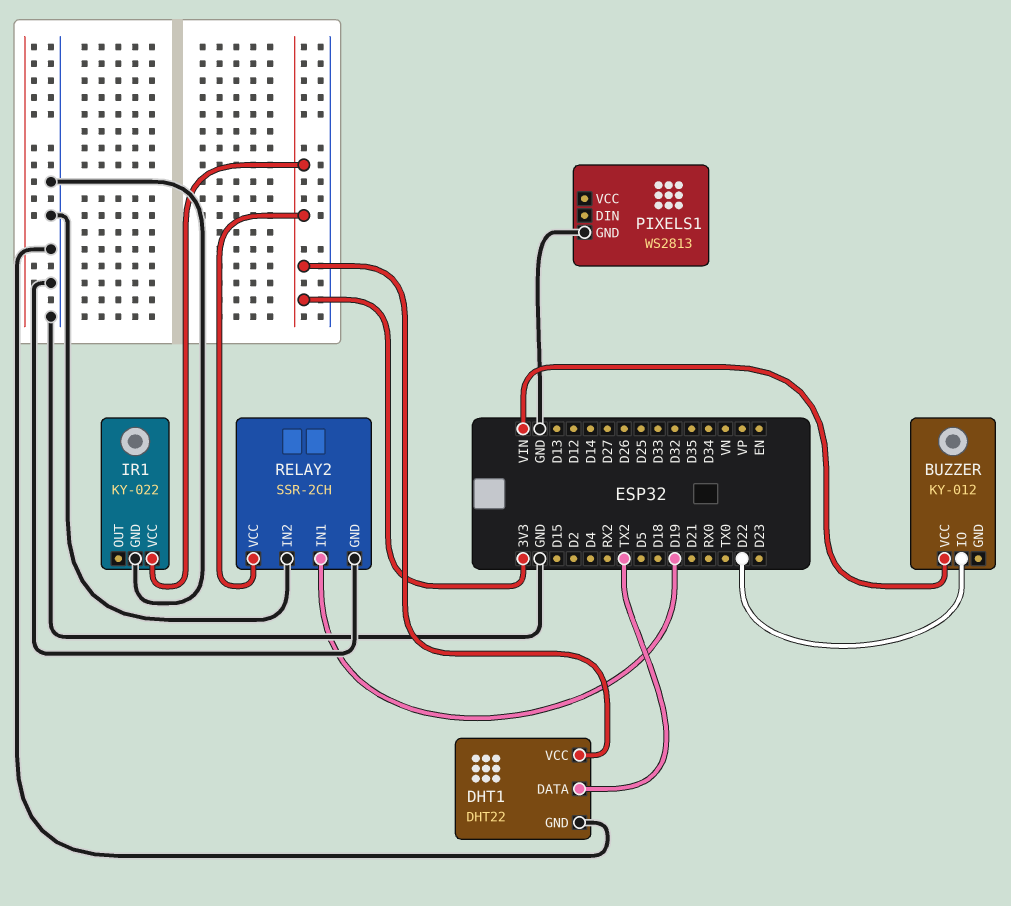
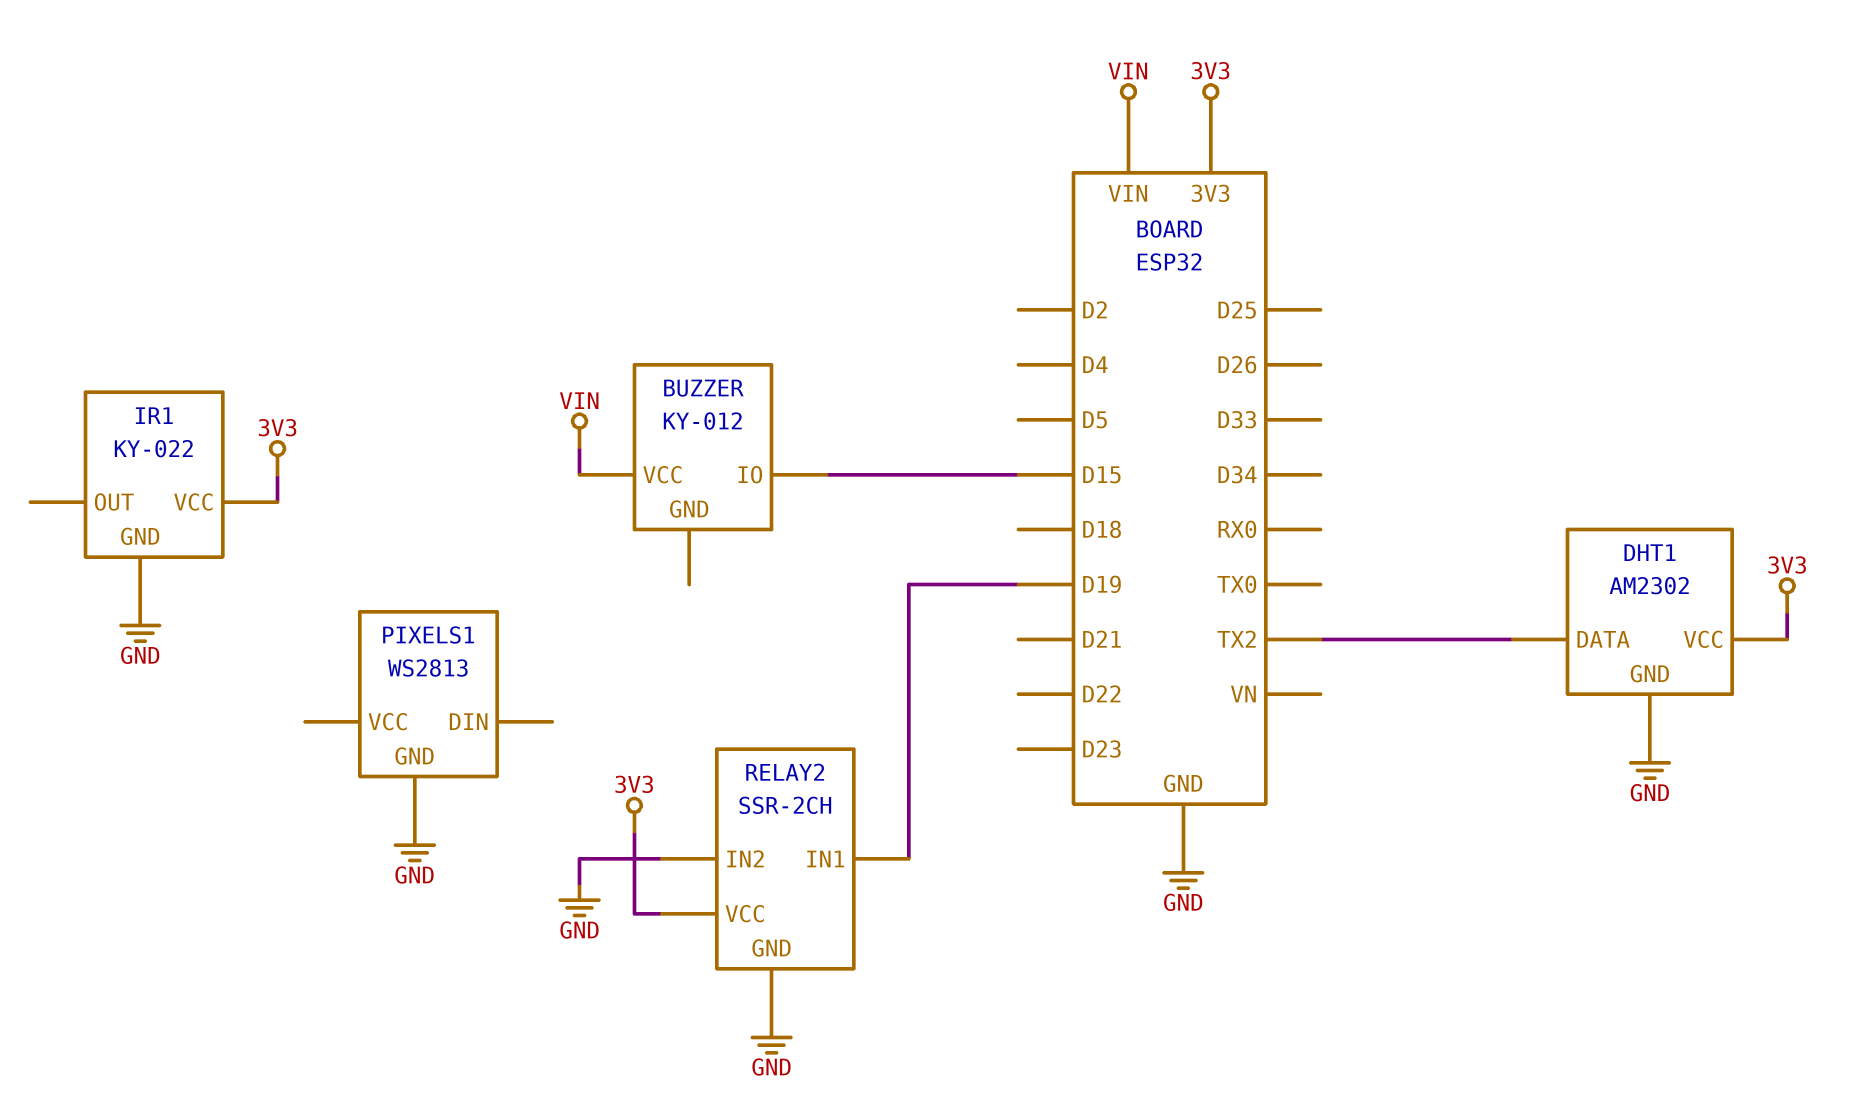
BUZZER pin IO: D22 -> D15
DHT1: DHT22 -> AM2302

